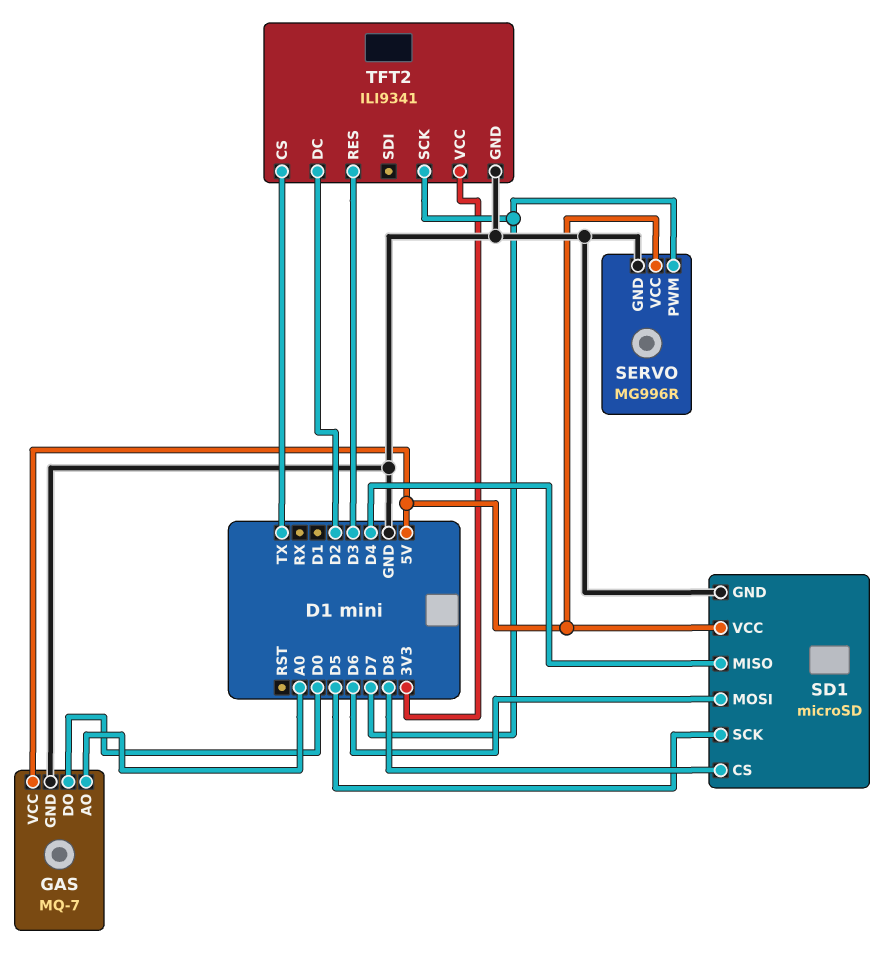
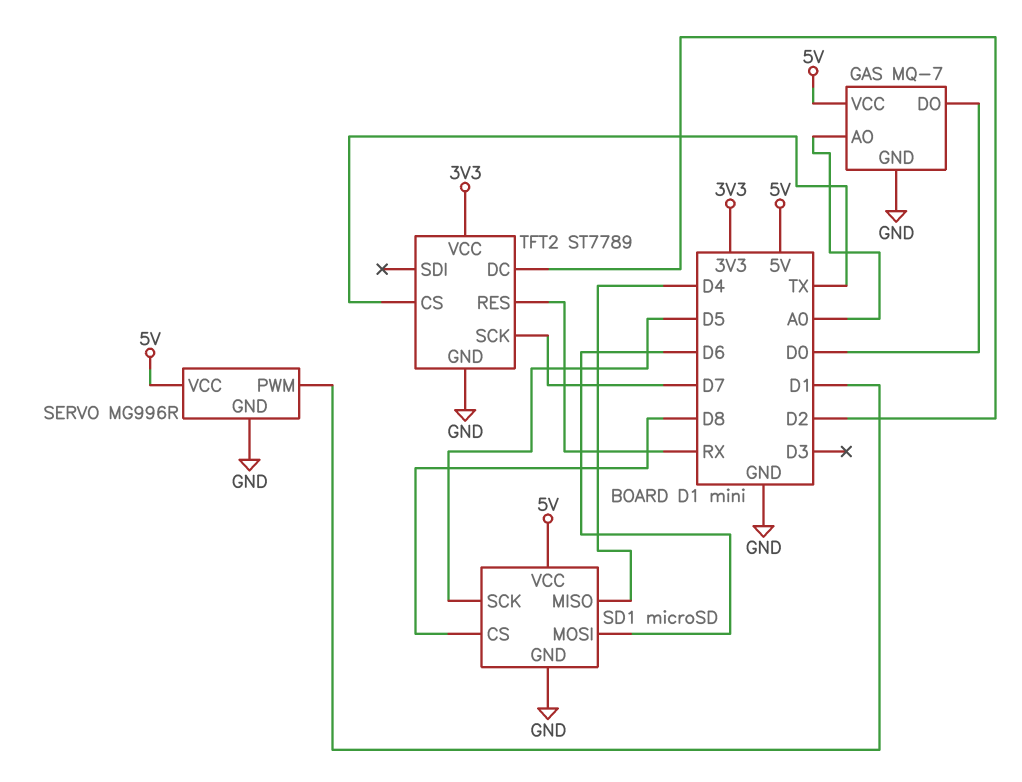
SERVO pin PWM: D7 -> D1
TFT2: ILI9341 -> ST7789
TFT2 pin RES: D3 -> RX

